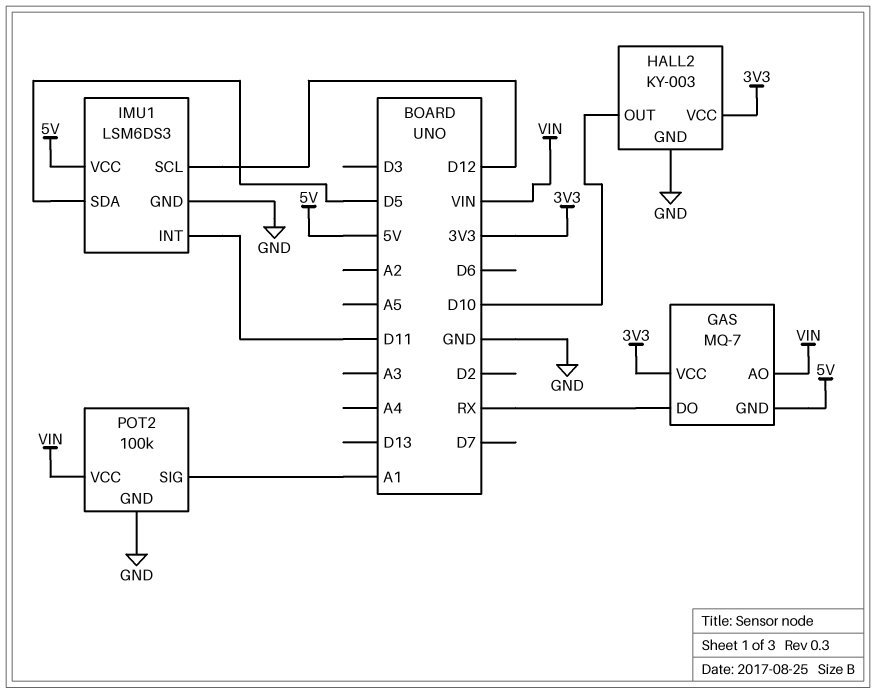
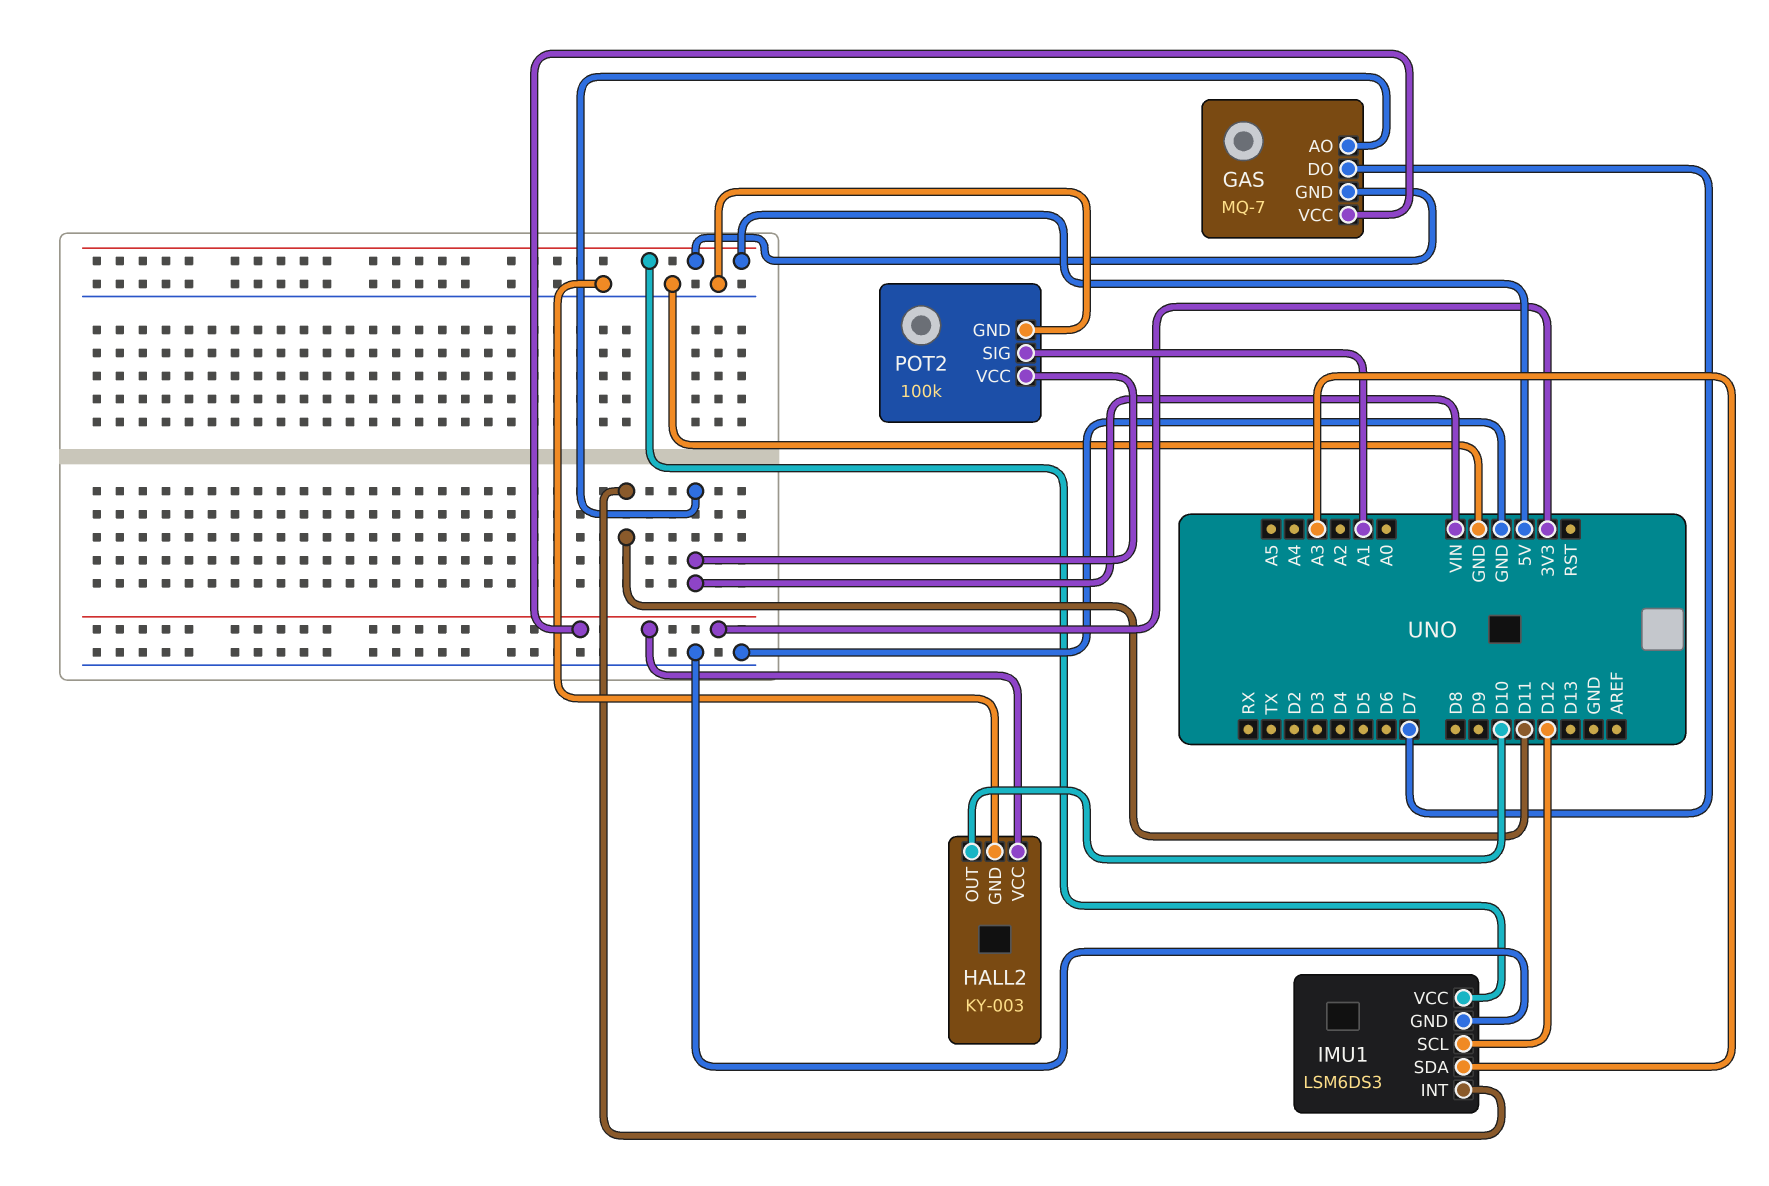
GAS pin DO: RX -> D7
IMU1 pin SDA: D5 -> A3

